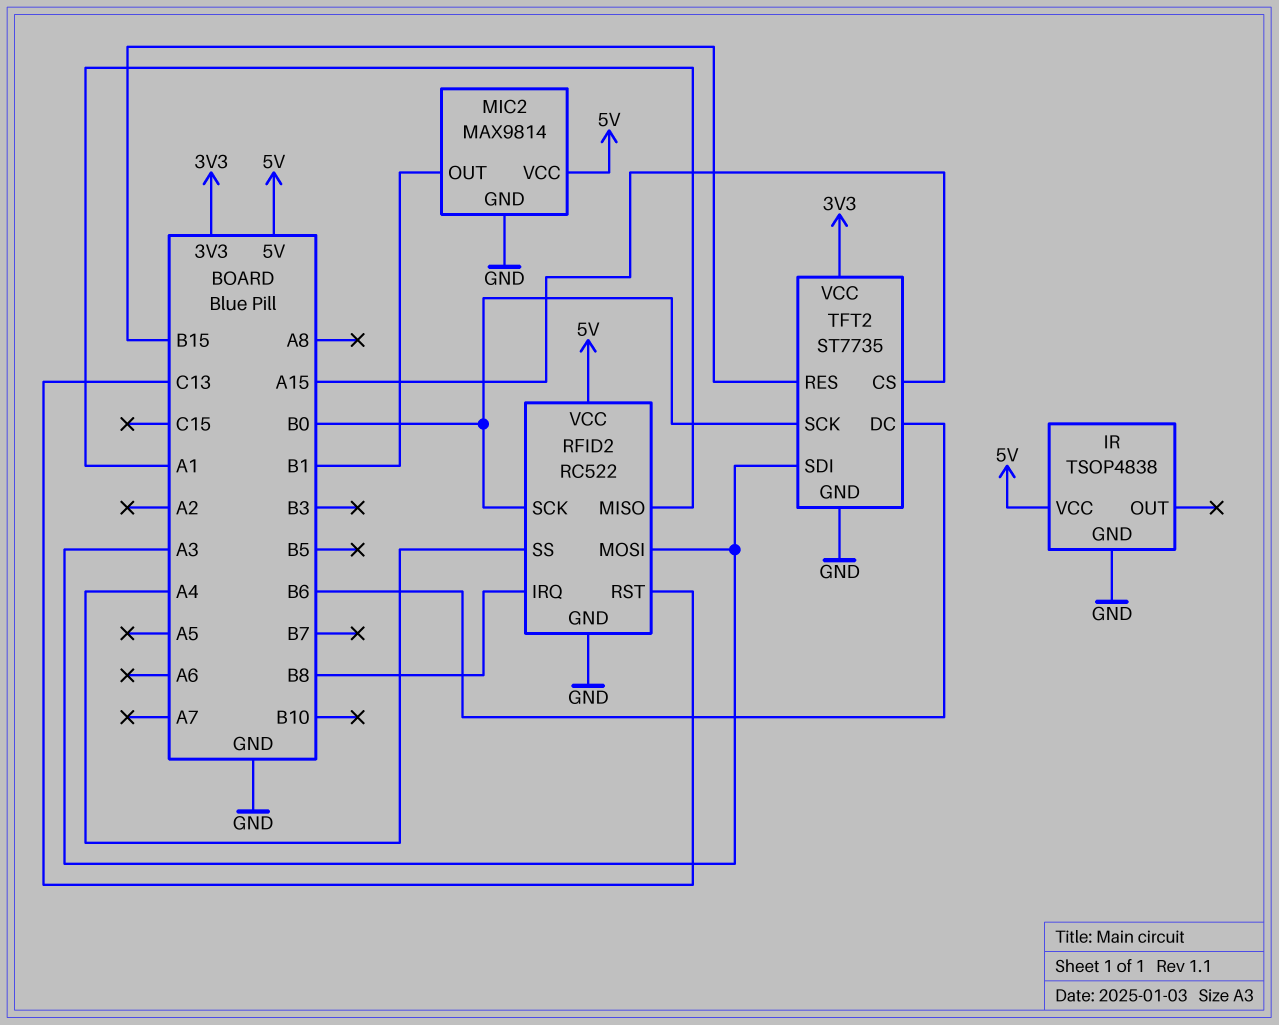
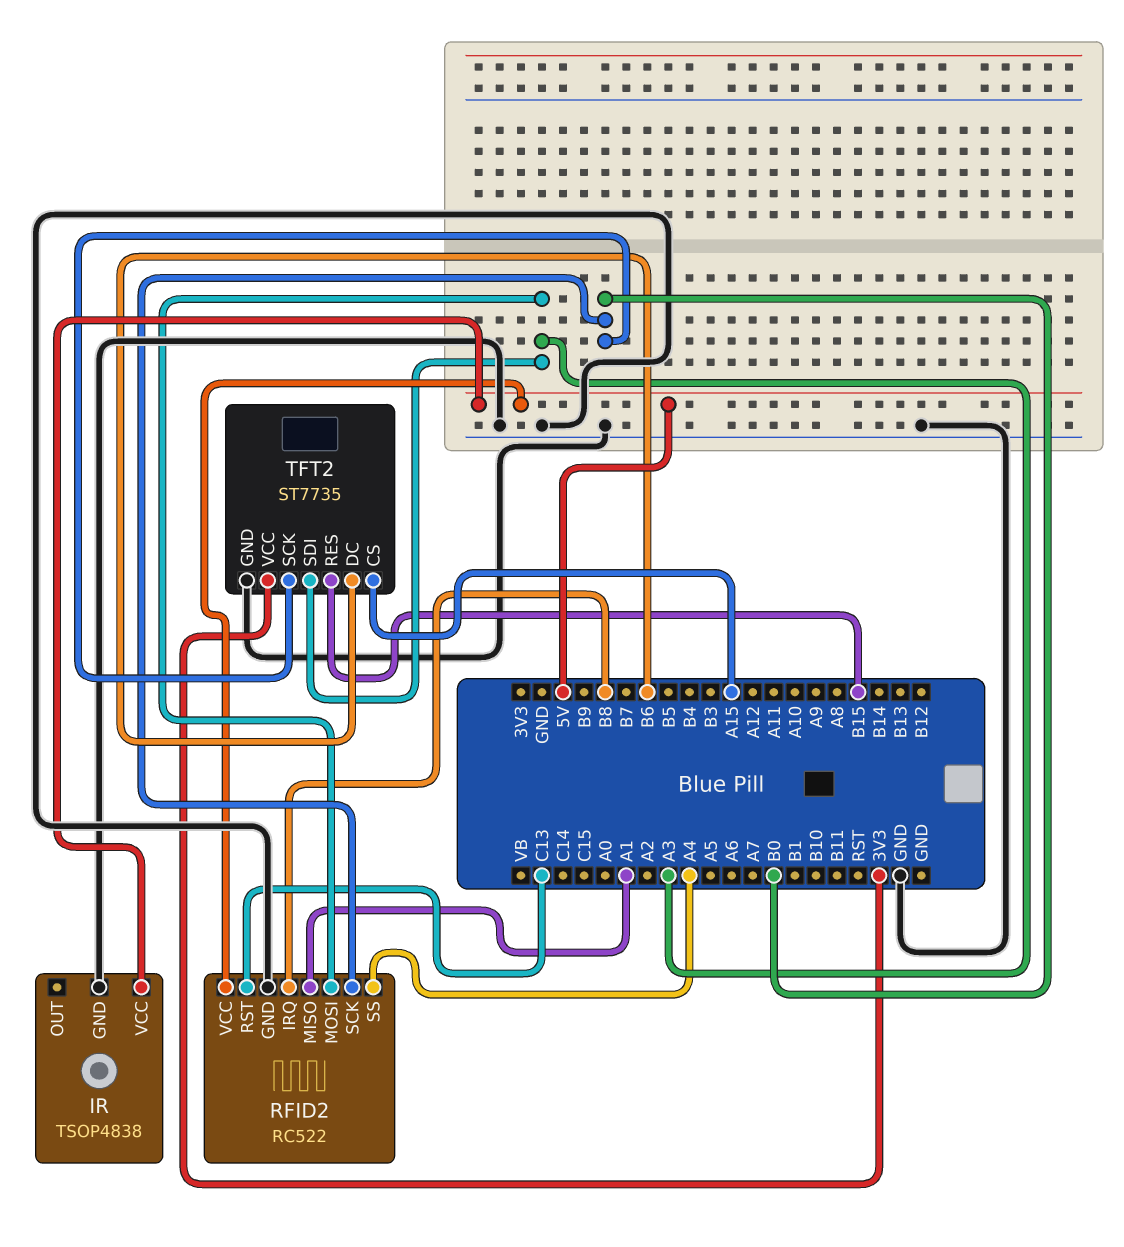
MIC2: MAX9814 -> none
MIC2 pin GND: GND -> none
MIC2 pin OUT: B1 -> none
MIC2 pin VCC: 5V -> none

